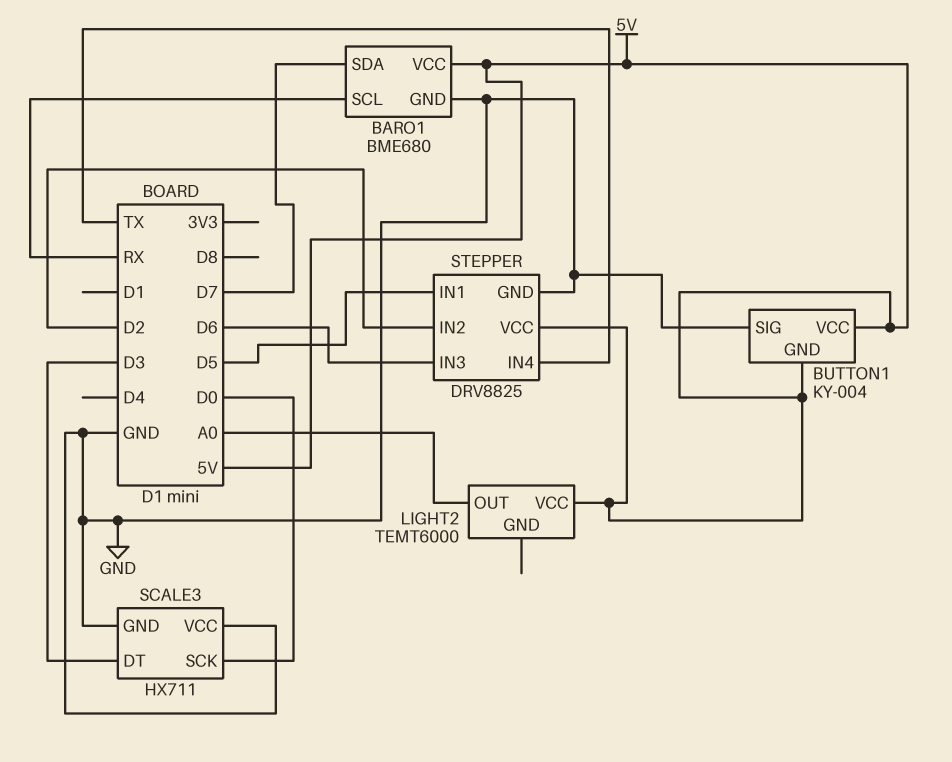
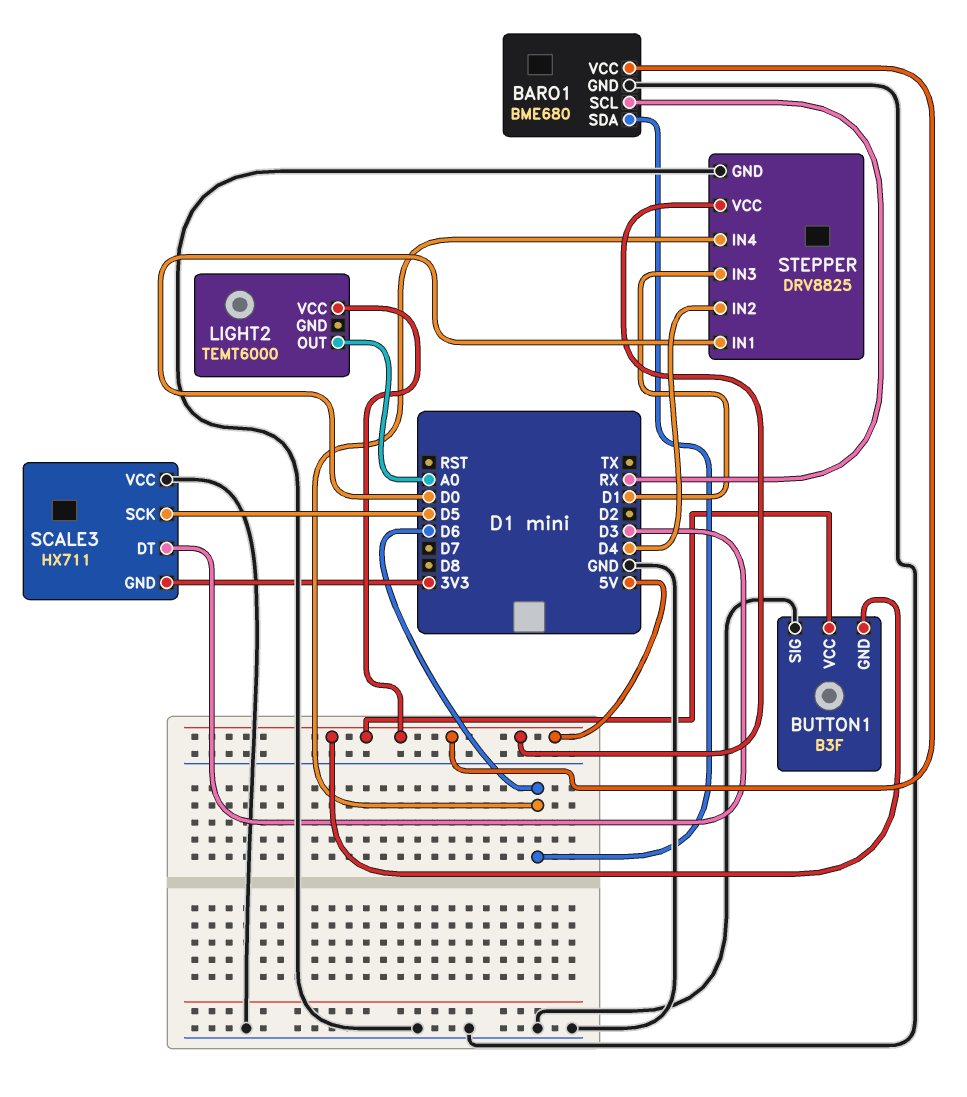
BARO1 pin SDA: D7 -> D6
BUTTON1: KY-004 -> B3F
SCALE3 pin GND: GND -> 3V3
SCALE3 pin SCK: D0 -> D5
STEPPER pin IN1: D5 -> D0
STEPPER pin IN2: D2 -> D4
STEPPER pin IN3: D6 -> D1
STEPPER pin IN4: TX -> D6

